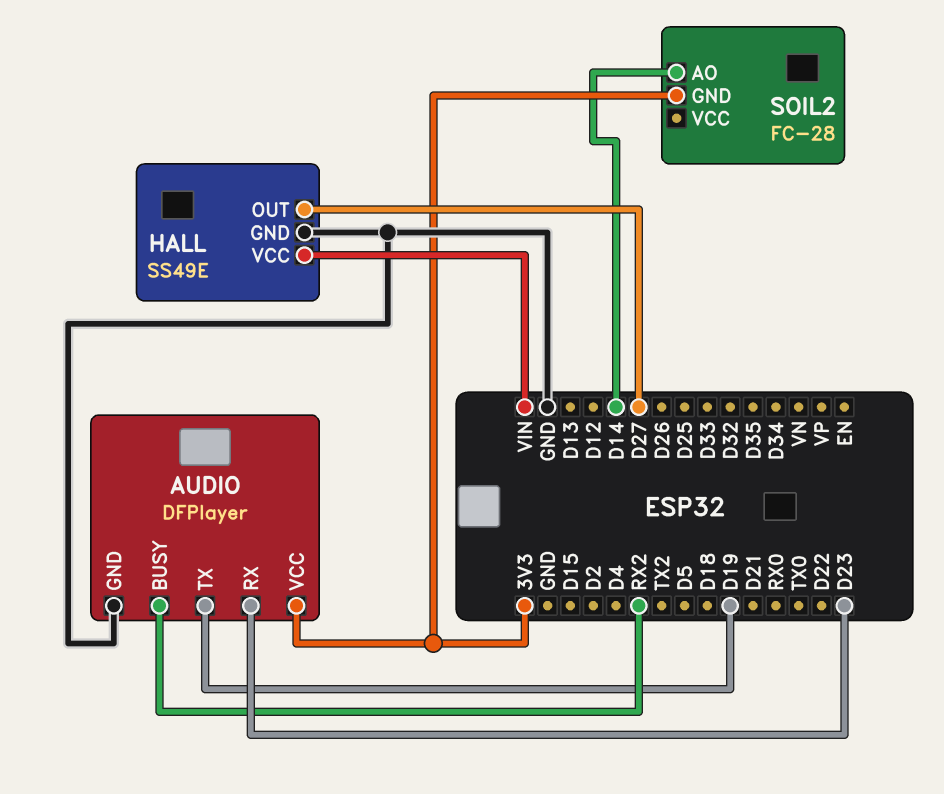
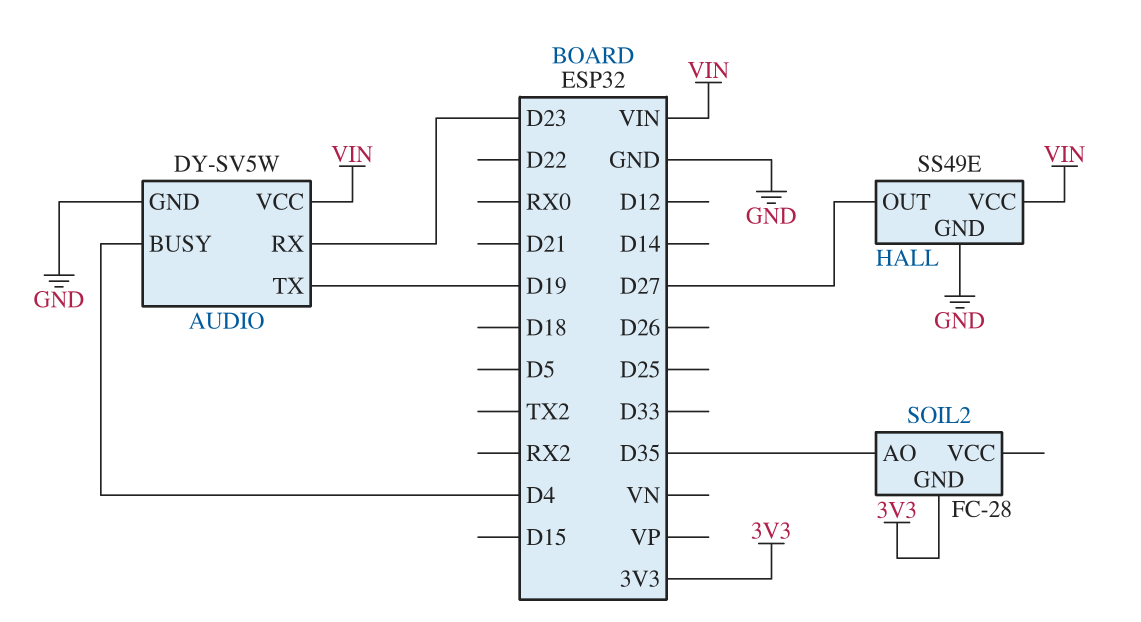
AUDIO: DFPlayer -> DY-SV5W
AUDIO pin BUSY: RX2 -> D4
AUDIO pin VCC: 3V3 -> VIN
SOIL2 pin AO: D14 -> D35

